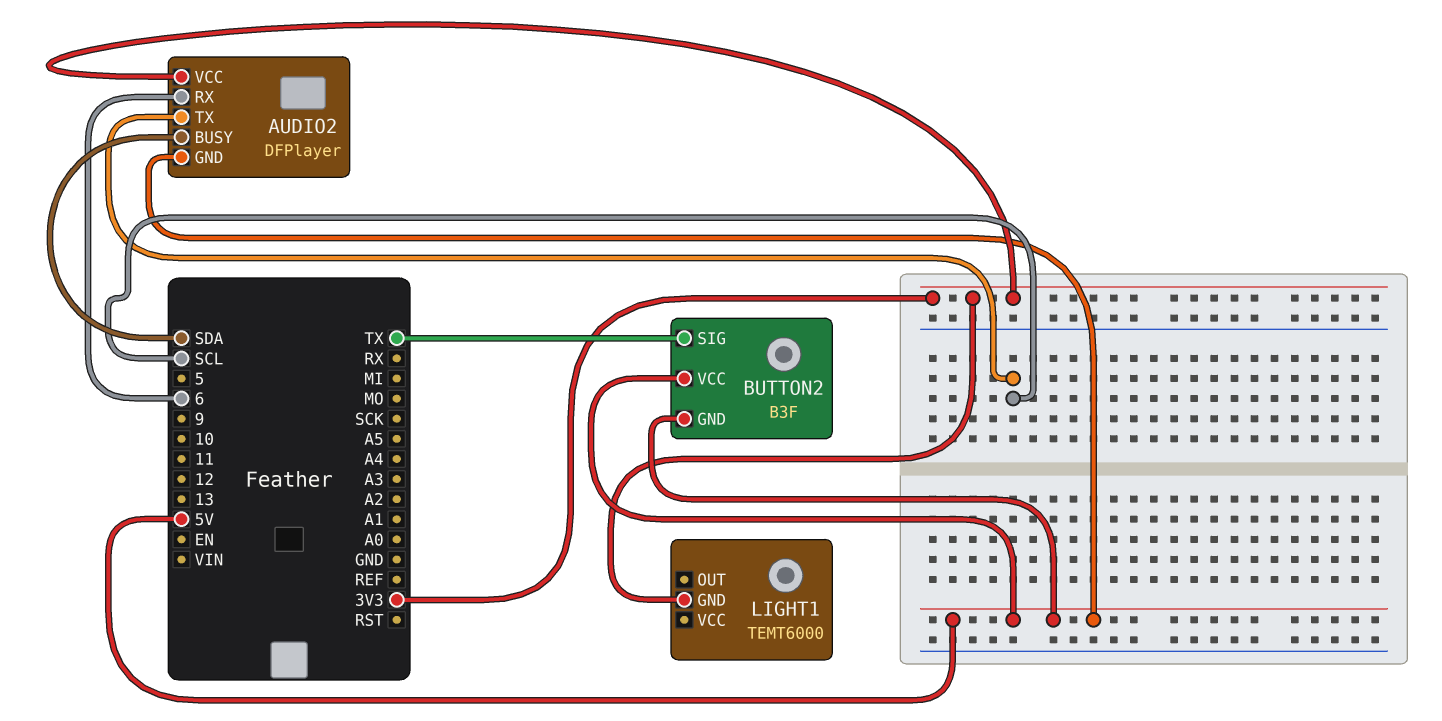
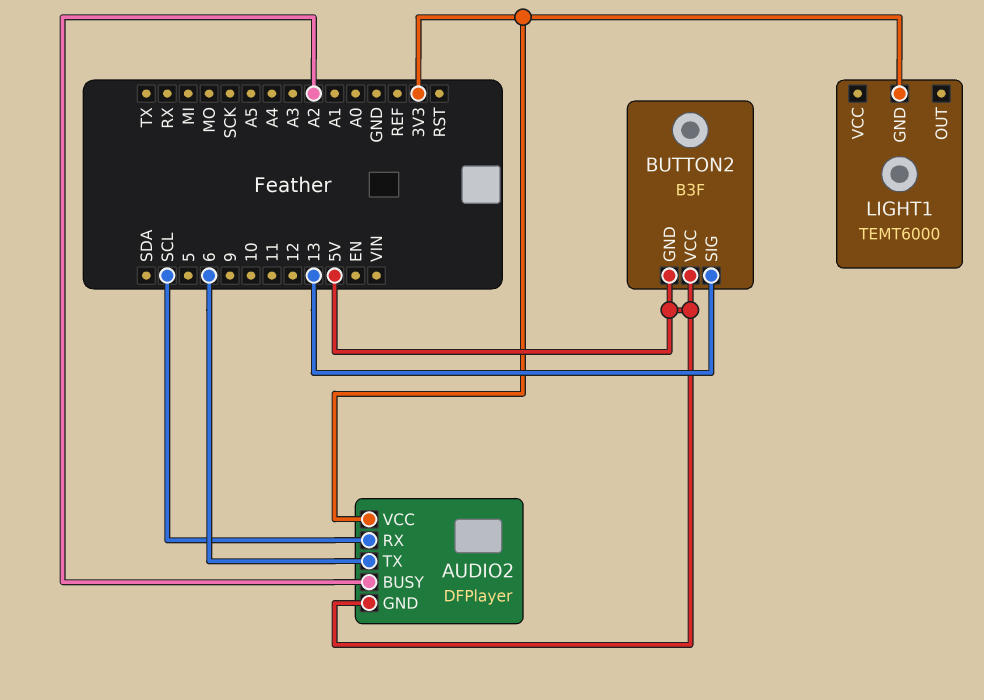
AUDIO2 pin BUSY: SDA -> A2
AUDIO2 pin RX: 6 -> SCL
AUDIO2 pin TX: SCL -> 6
BUTTON2 pin SIG: TX -> 13

